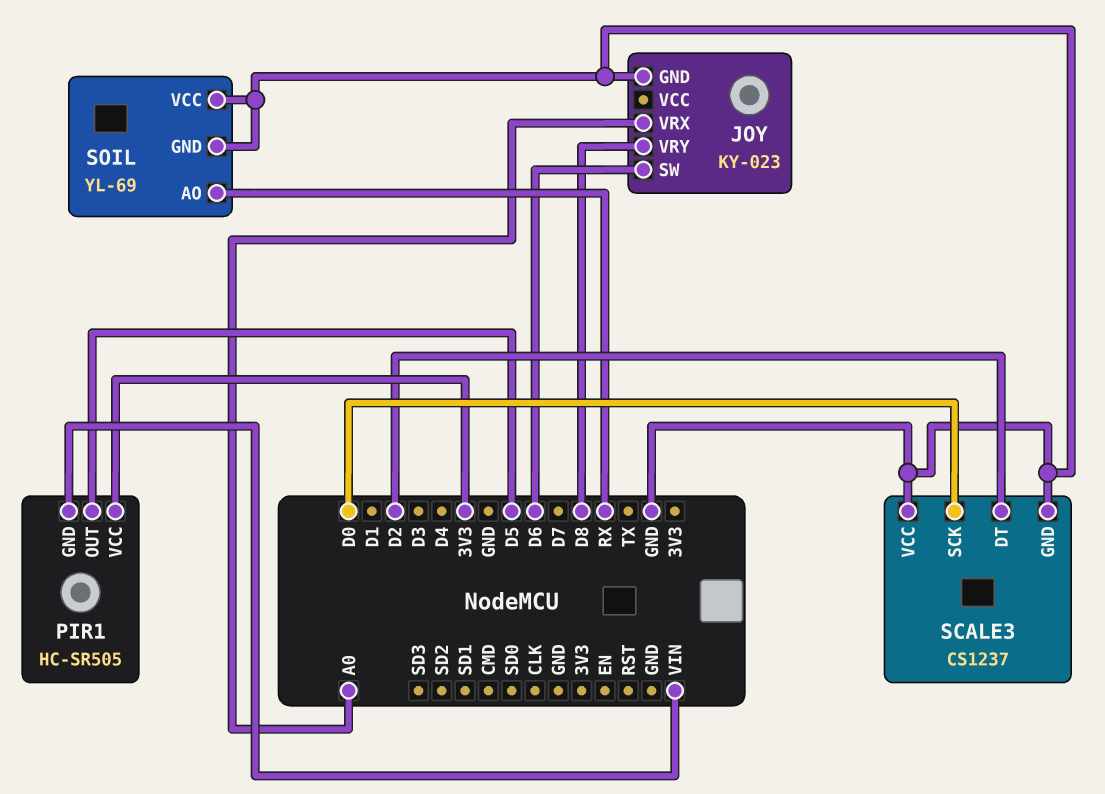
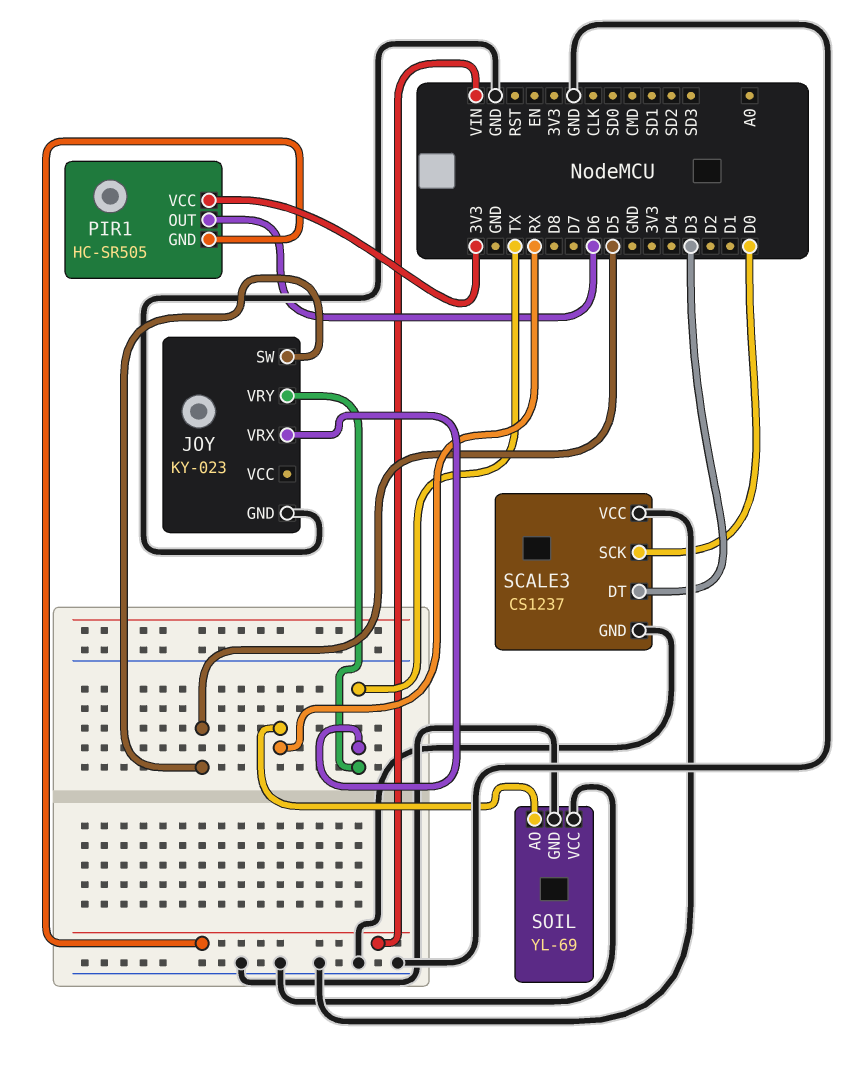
JOY pin SW: D6 -> D5
JOY pin VRX: A0 -> TX
JOY pin VRY: D8 -> TX
PIR1 pin OUT: D5 -> D6
SCALE3 pin DT: D2 -> D3

